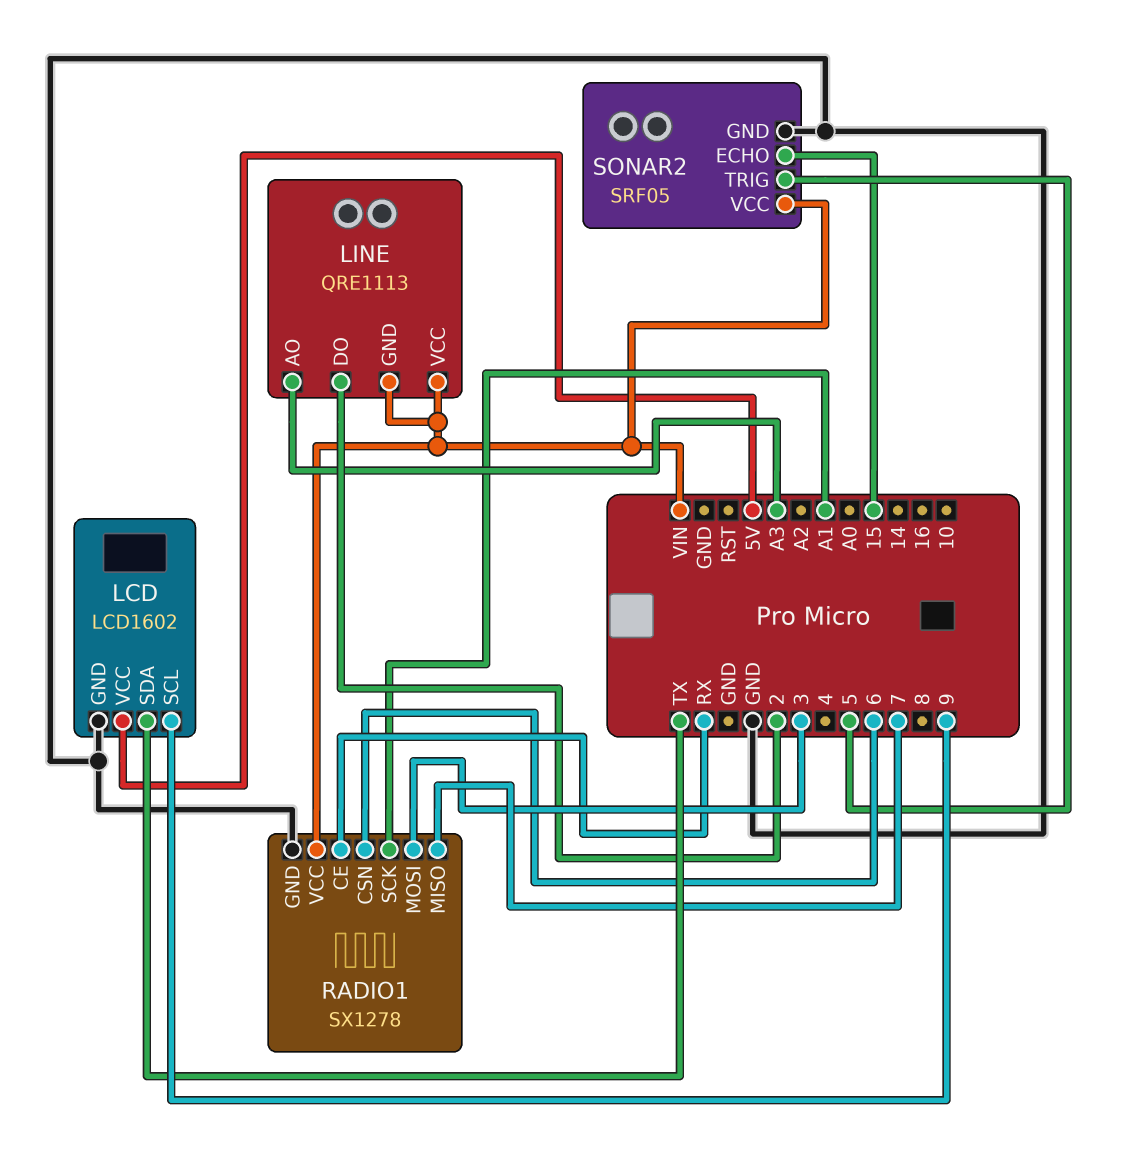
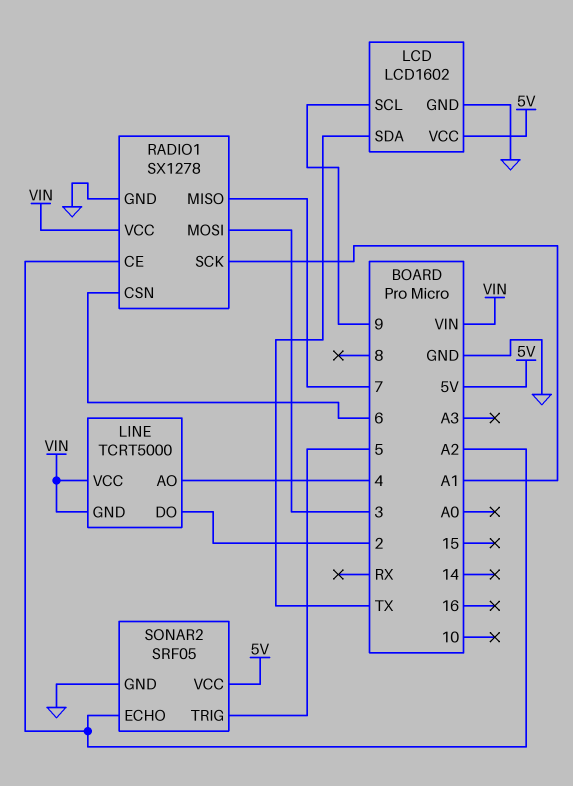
LINE: QRE1113 -> TCRT5000
LINE pin AO: A3 -> 4
RADIO1 pin CE: RX -> A2
SONAR2 pin ECHO: 15 -> A2
SONAR2 pin VCC: VIN -> 5V

